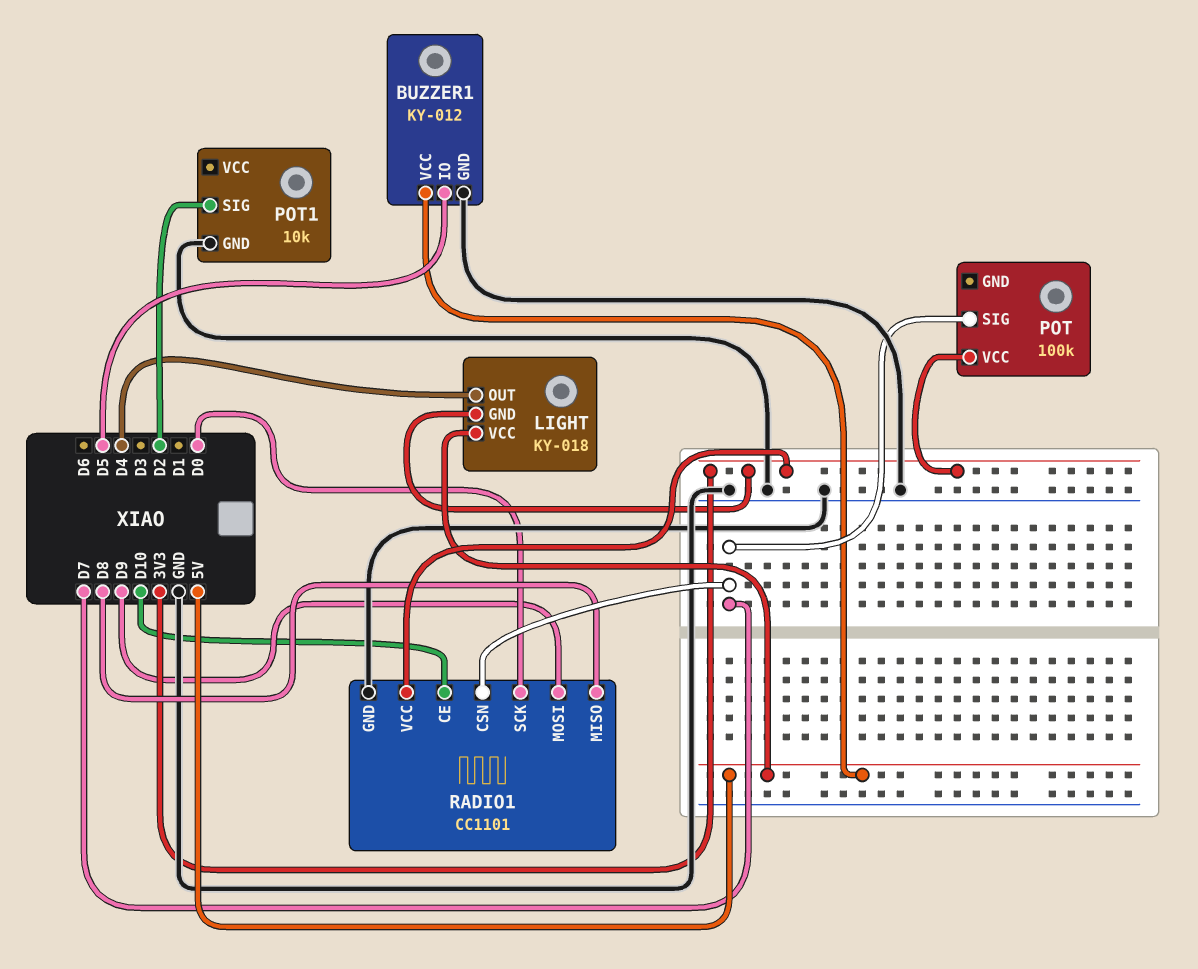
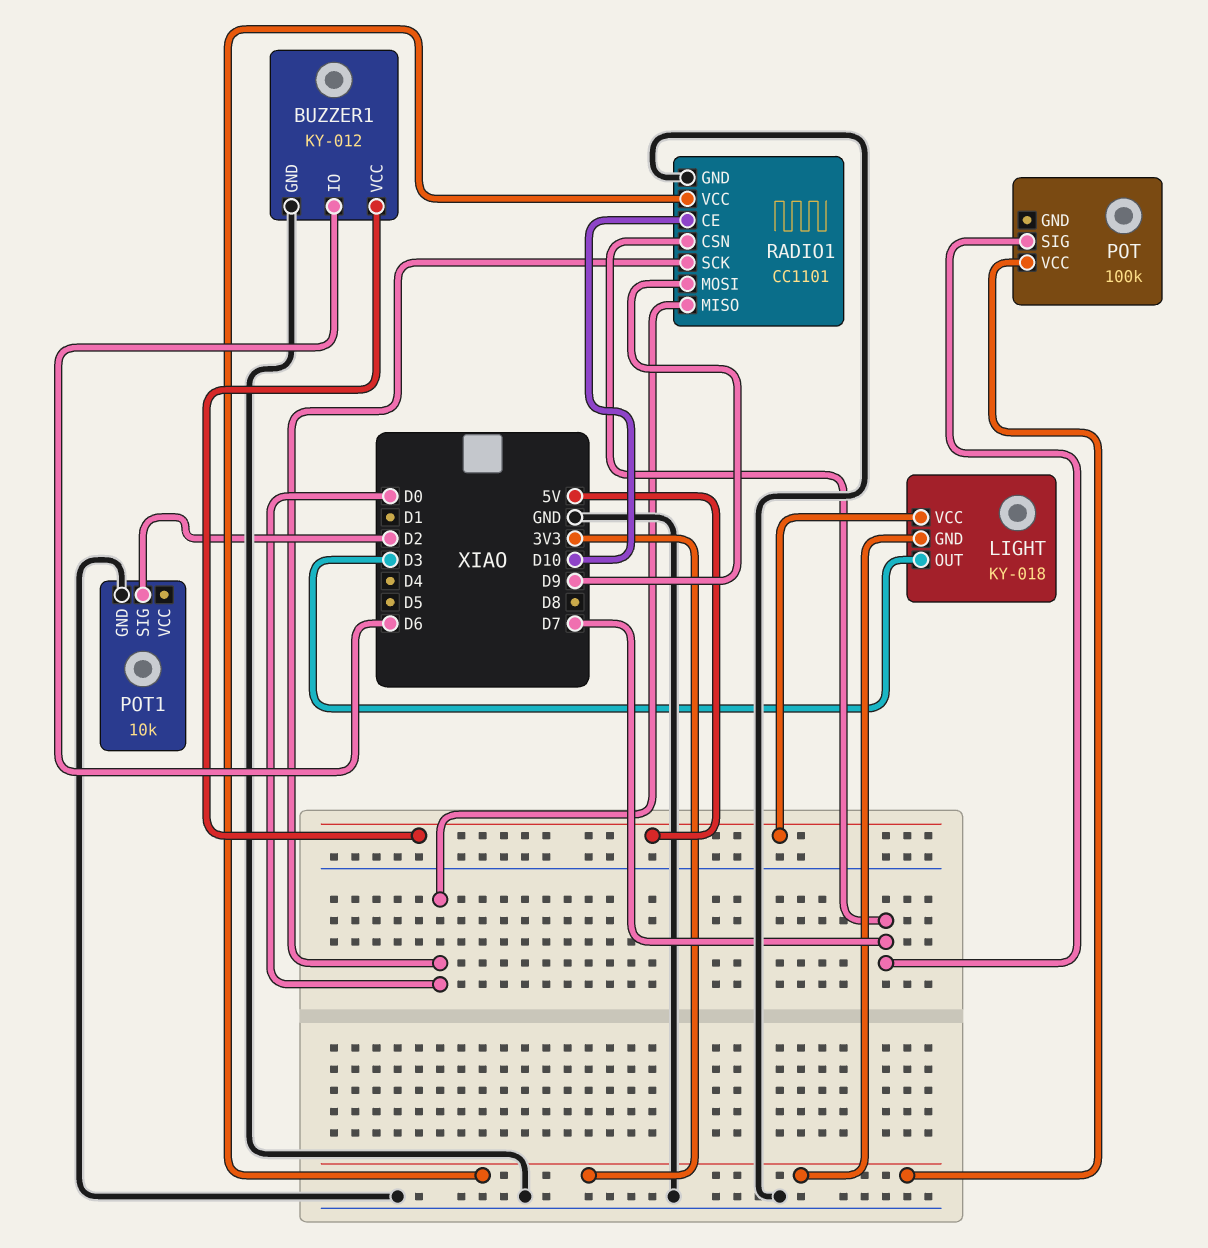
BUZZER1 pin IO: D5 -> D6
LIGHT pin OUT: D4 -> D3
RADIO1 pin MISO: D8 -> D0

